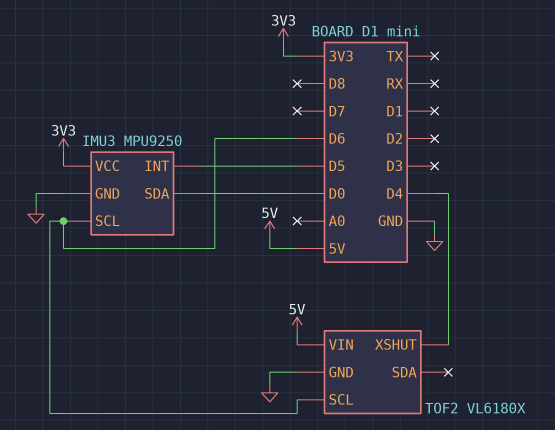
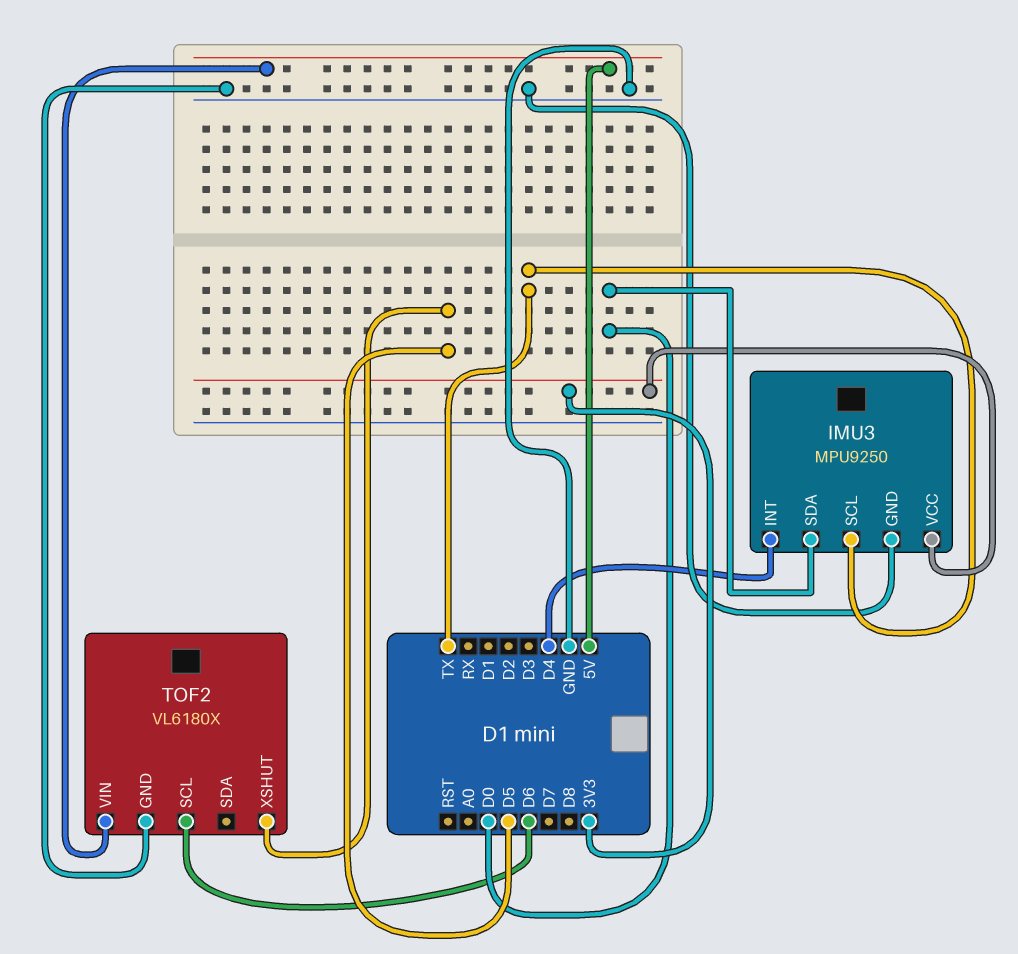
IMU3 pin INT: D5 -> D4
IMU3 pin SCL: D6 -> TX
TOF2 pin XSHUT: D4 -> D5

